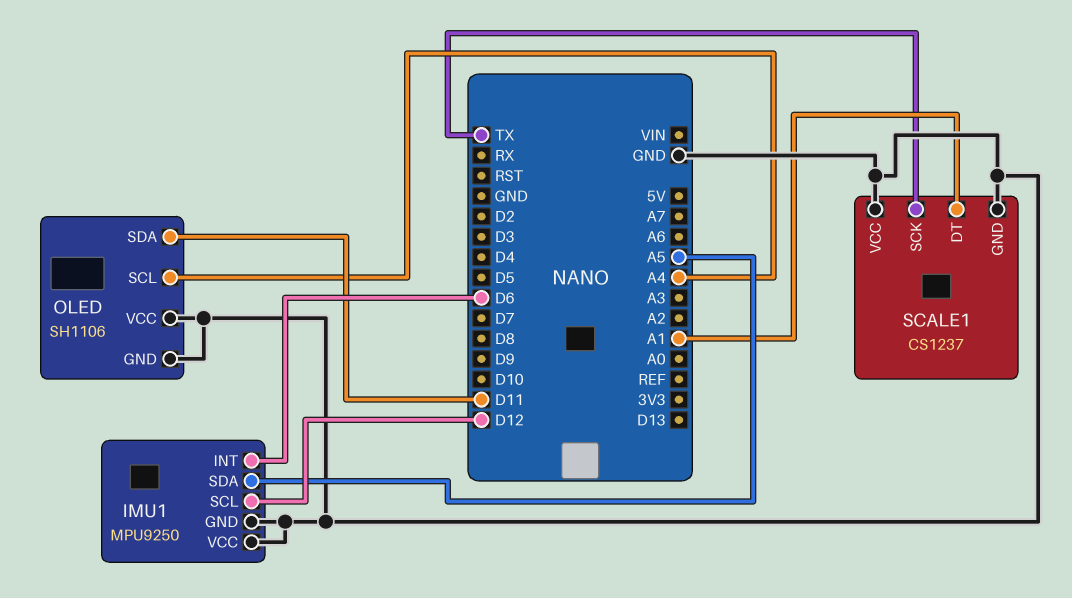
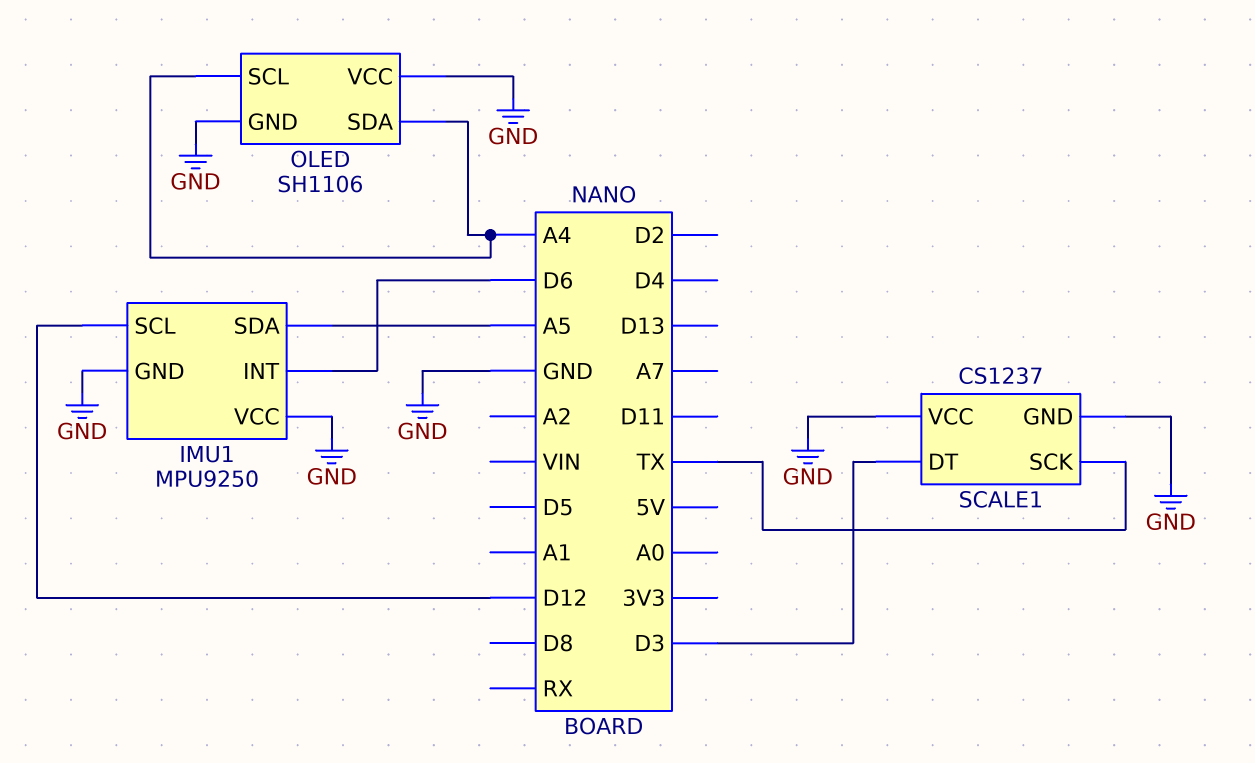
OLED pin SDA: D11 -> A4
SCALE1 pin DT: A1 -> D3

